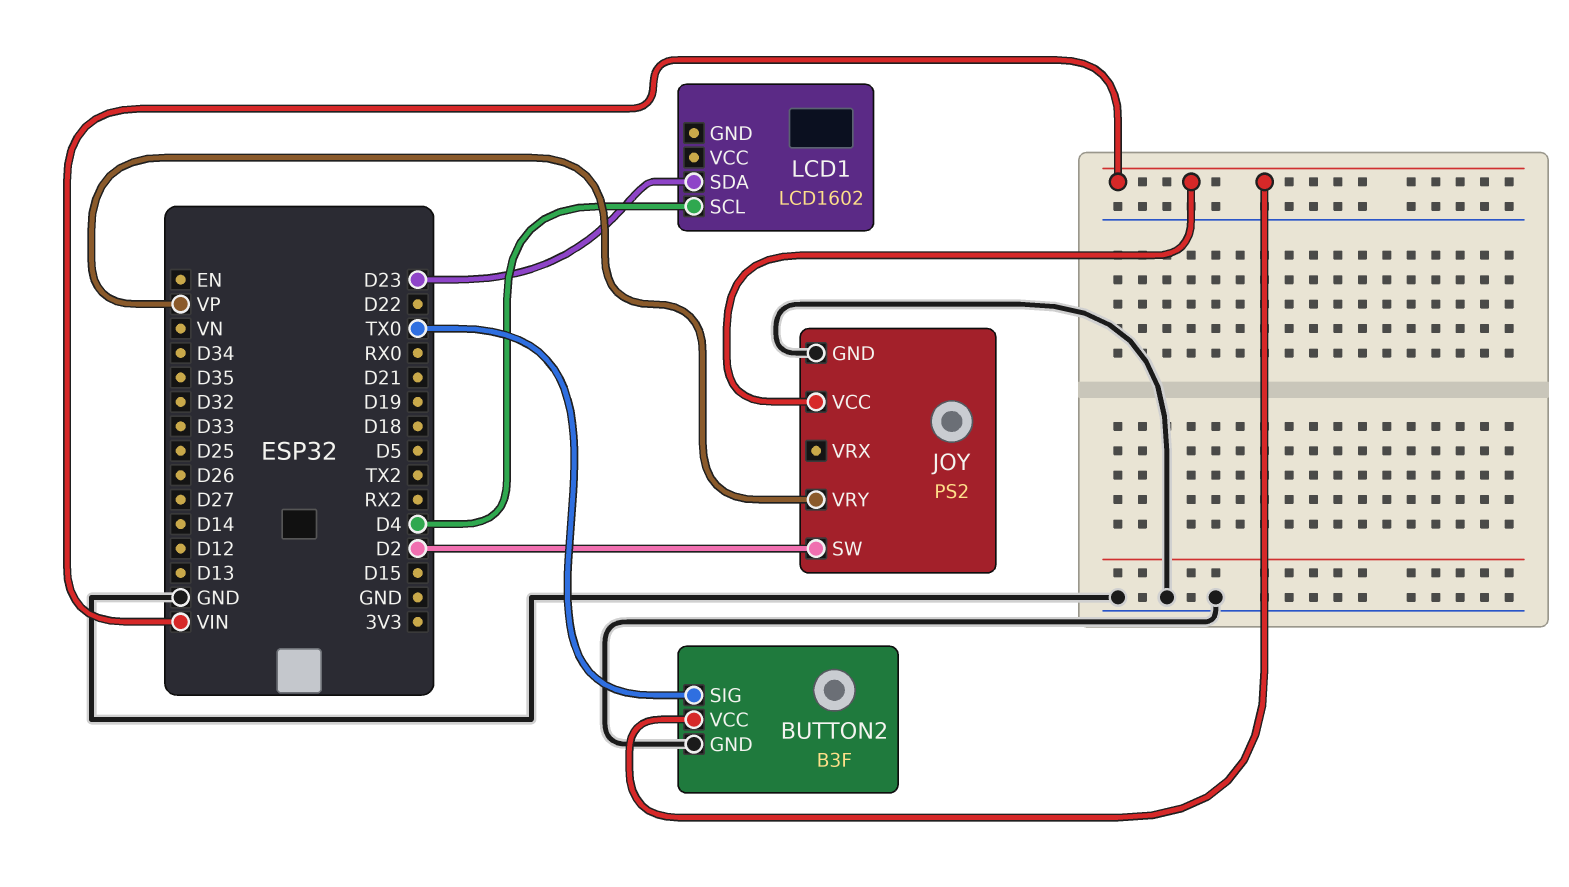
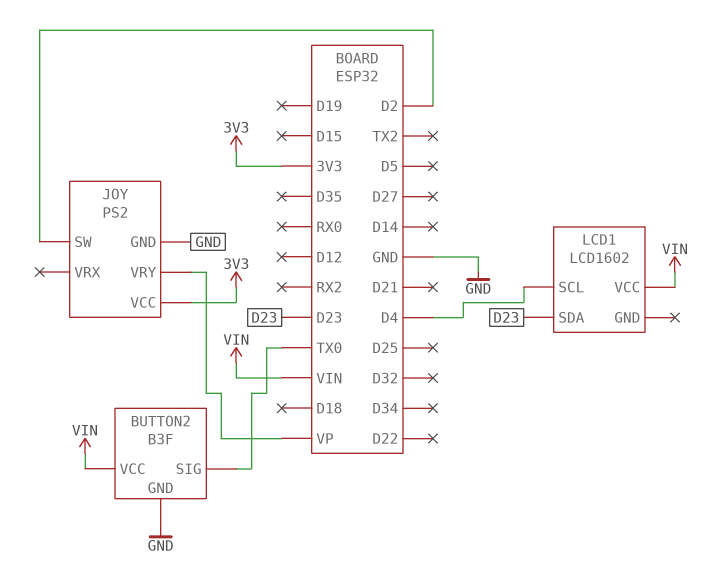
JOY pin VCC: VIN -> 3V3
LCD1 pin VCC: none -> VIN

